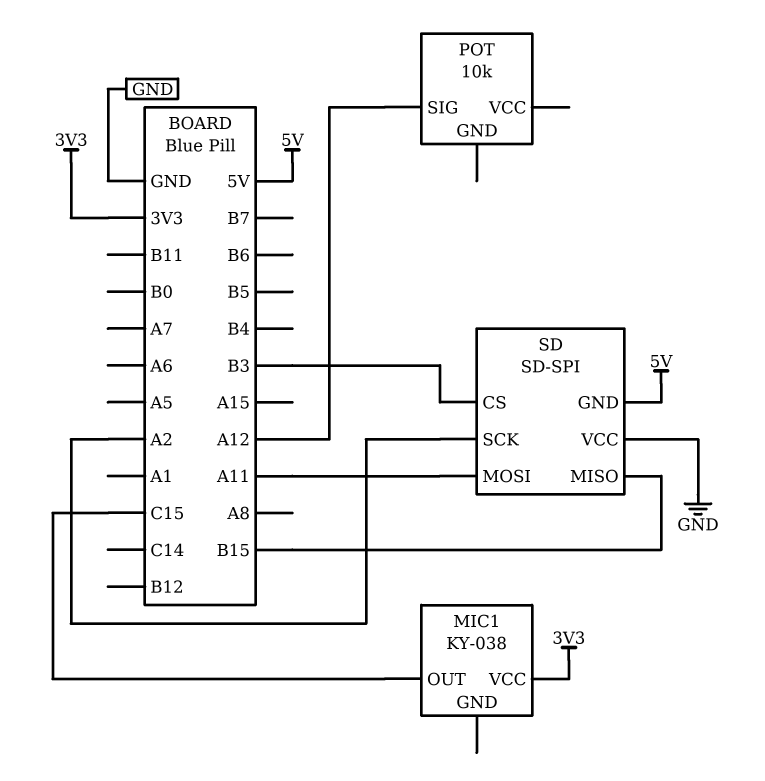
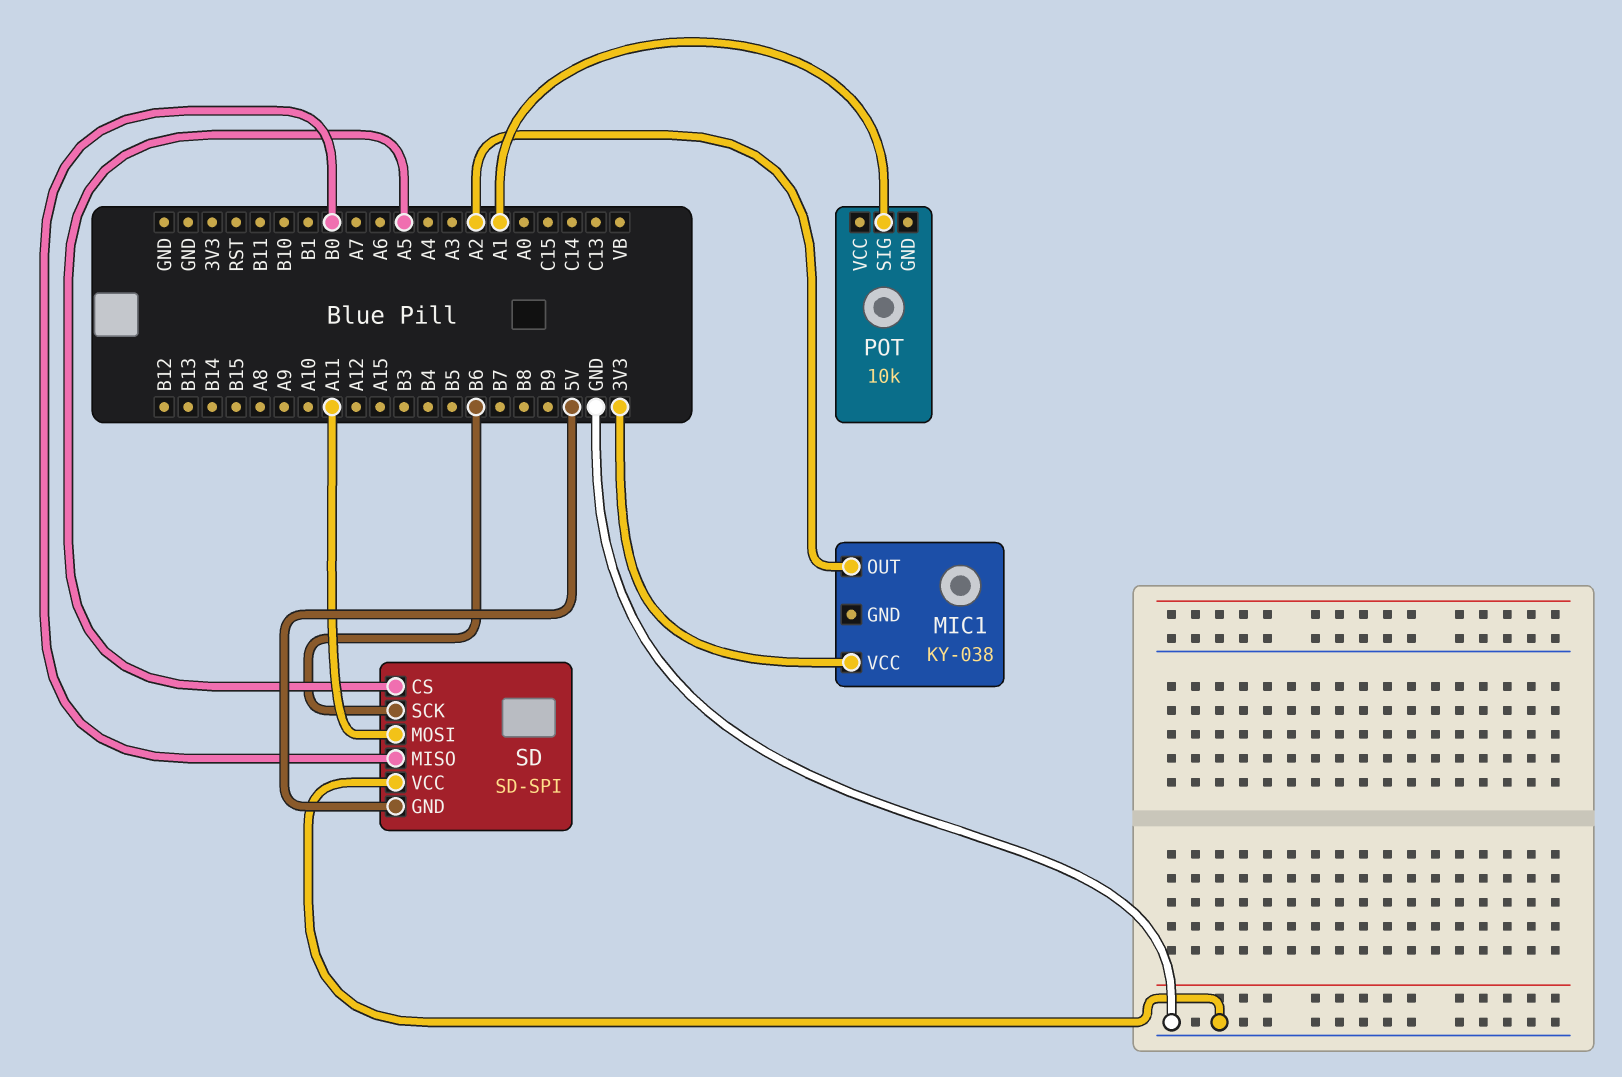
MIC1 pin OUT: C15 -> A2
POT pin SIG: A12 -> A1
SD pin CS: B3 -> A5
SD pin MISO: B15 -> B0
SD pin SCK: A2 -> B6

